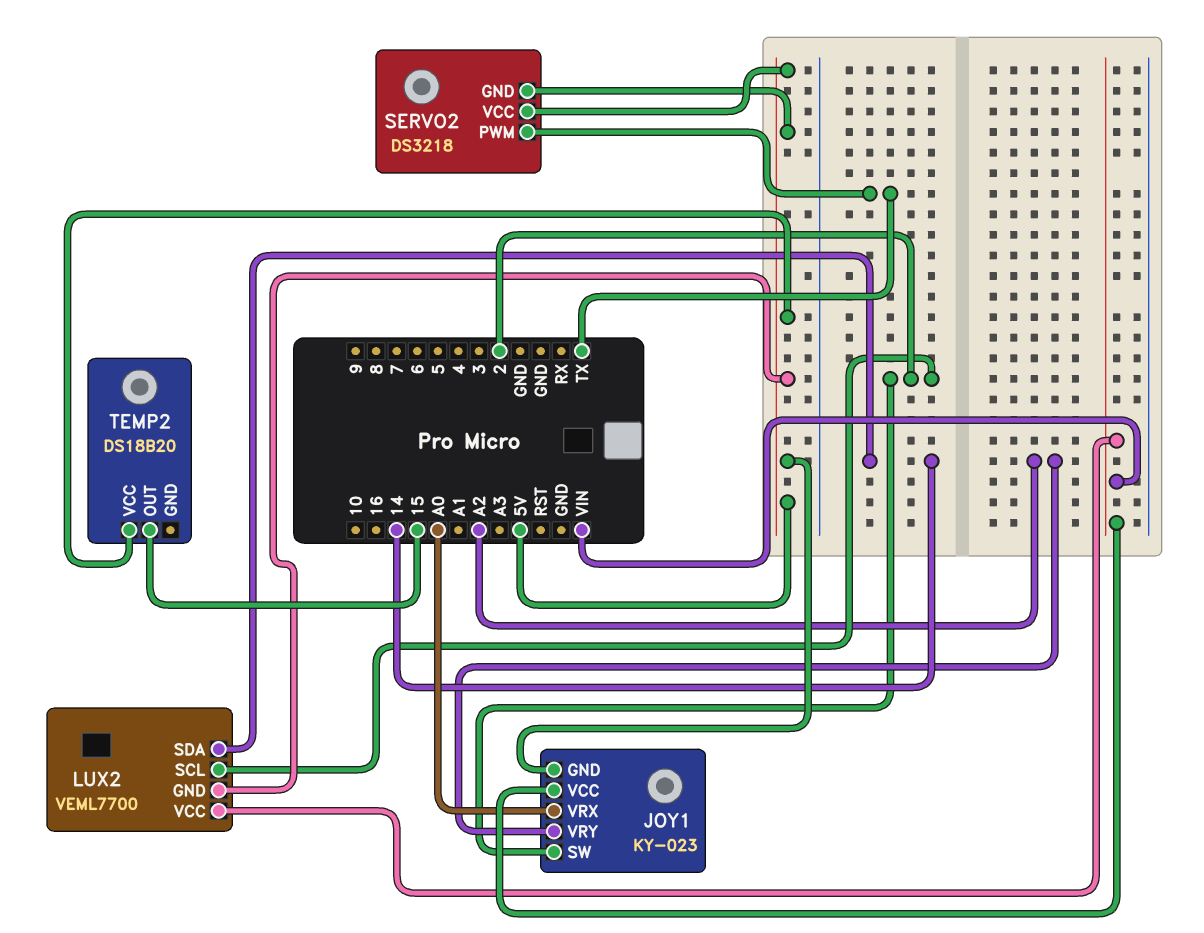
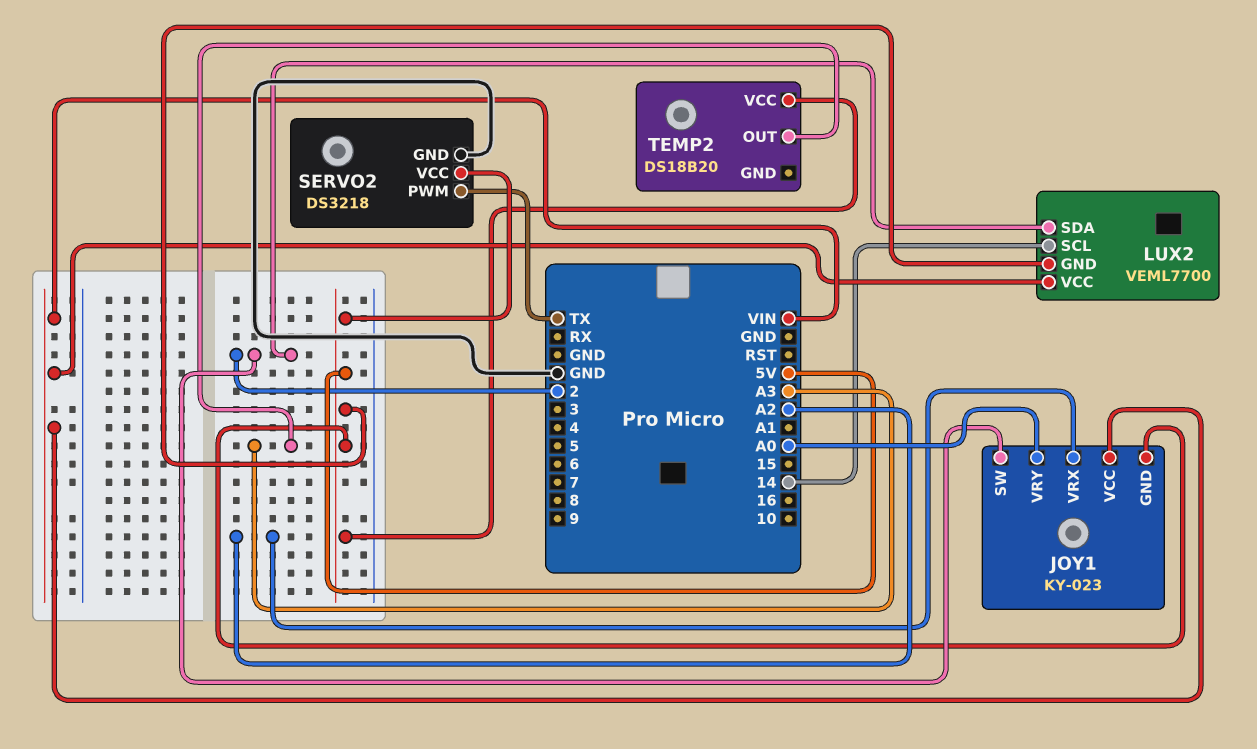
JOY1 pin VRX: A0 -> A2
JOY1 pin VRY: A2 -> A0
LUX2 pin SCL: 2 -> 14
LUX2 pin SDA: 14 -> 2
SERVO2 pin GND: 5V -> GND
TEMP2 pin OUT: 15 -> A3

